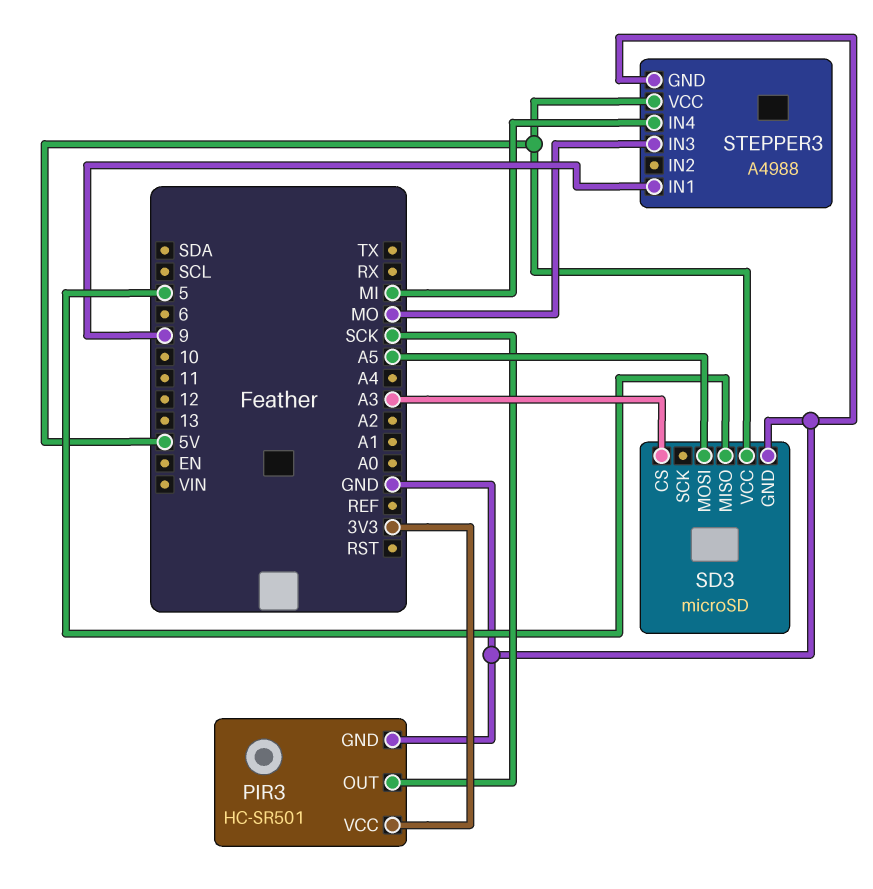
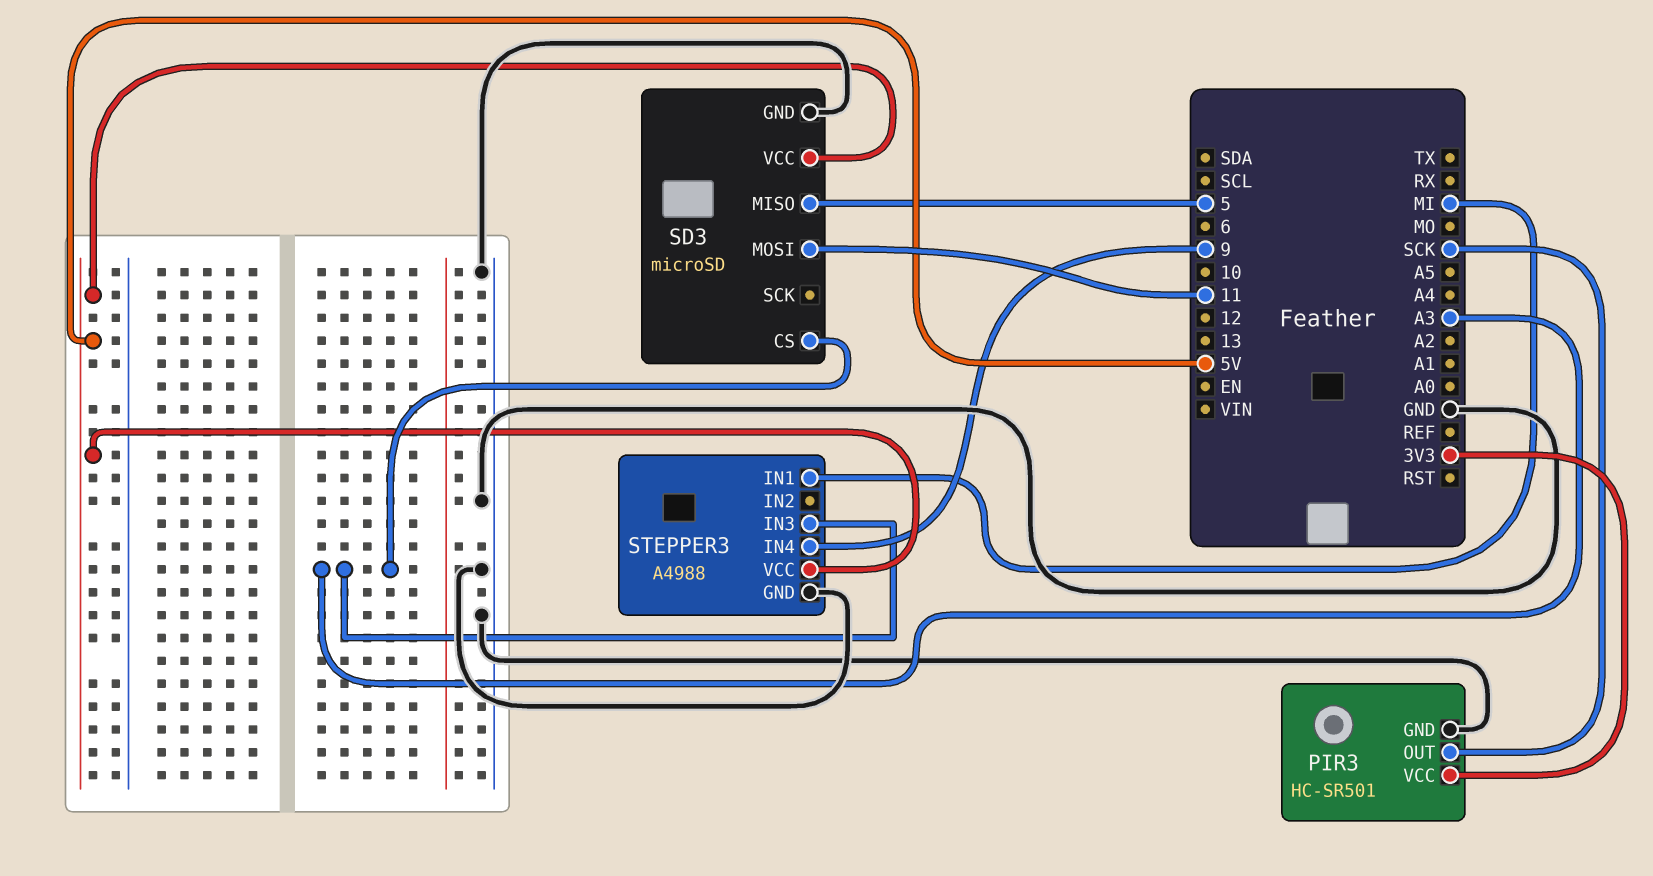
SD3 pin MOSI: A5 -> 11
STEPPER3 pin IN1: 9 -> MI
STEPPER3 pin IN3: MO -> A3
STEPPER3 pin IN4: MI -> 9

